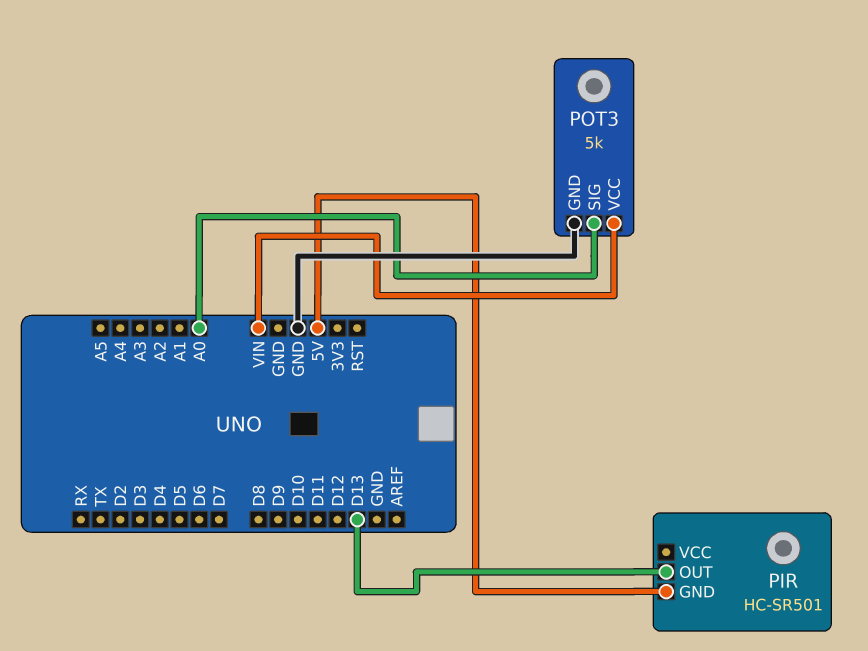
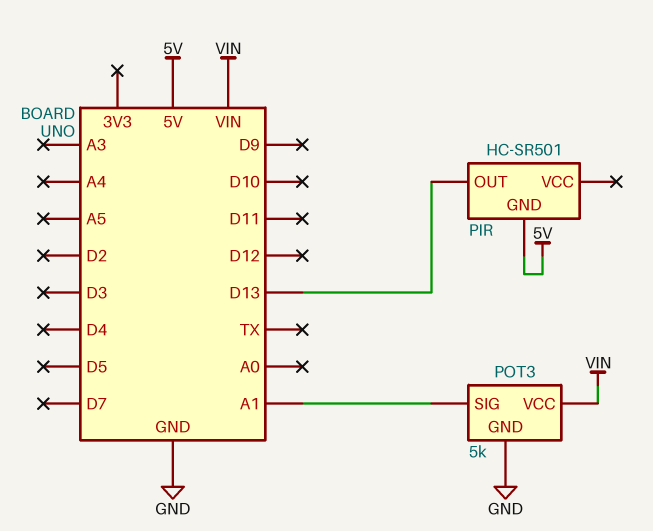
POT3 pin SIG: A0 -> A1

